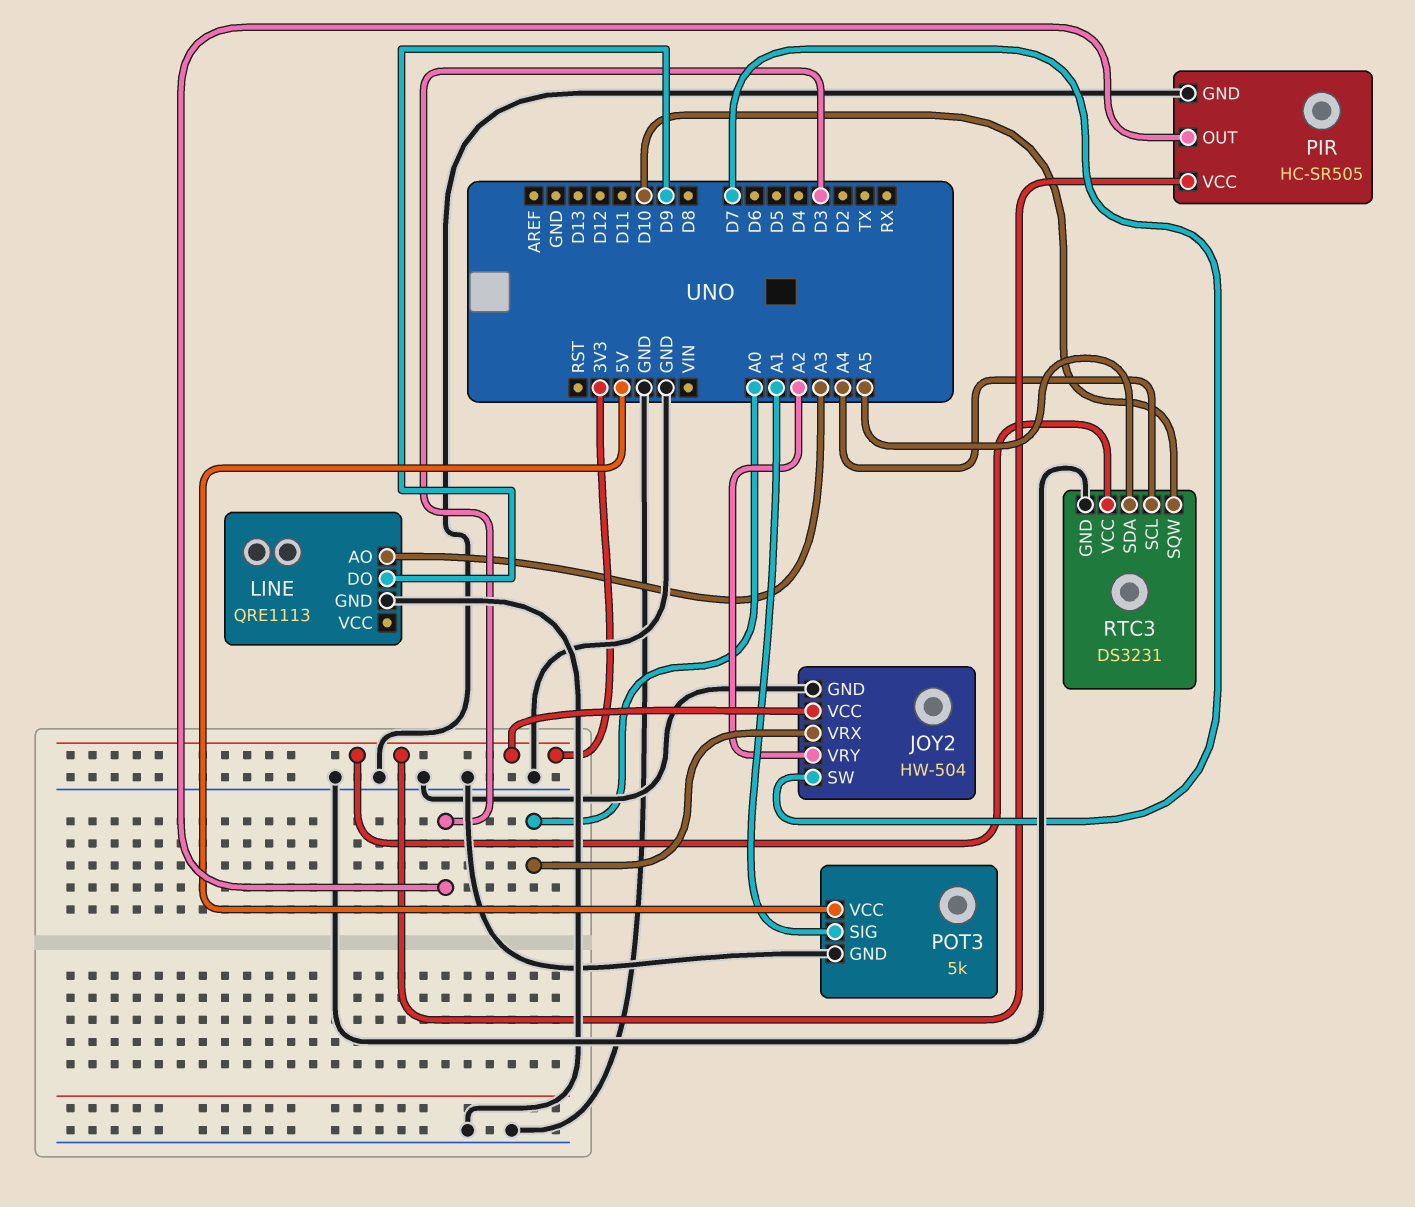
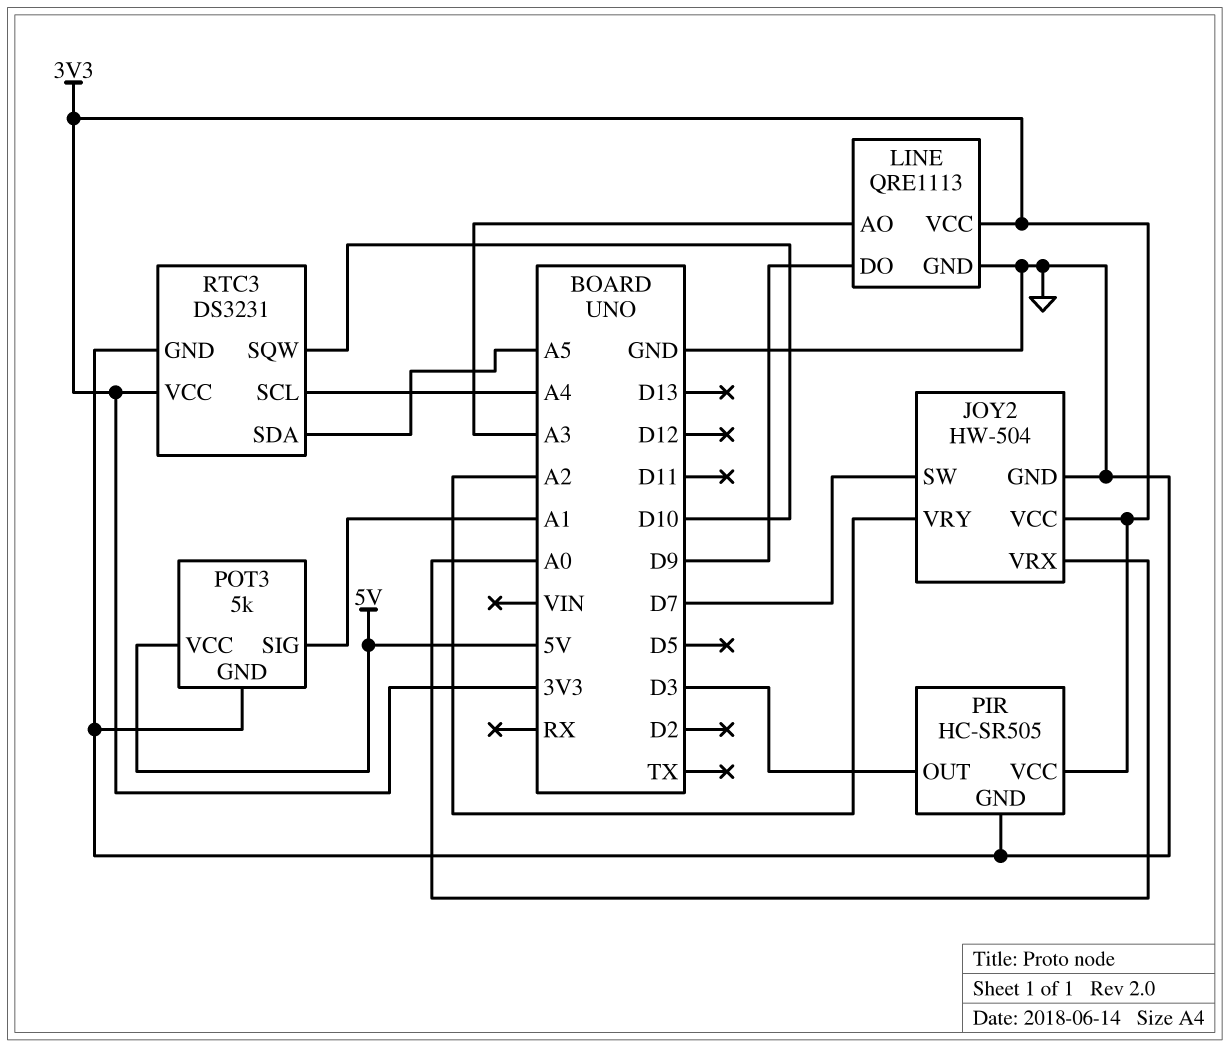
LINE pin VCC: none -> 3V3

